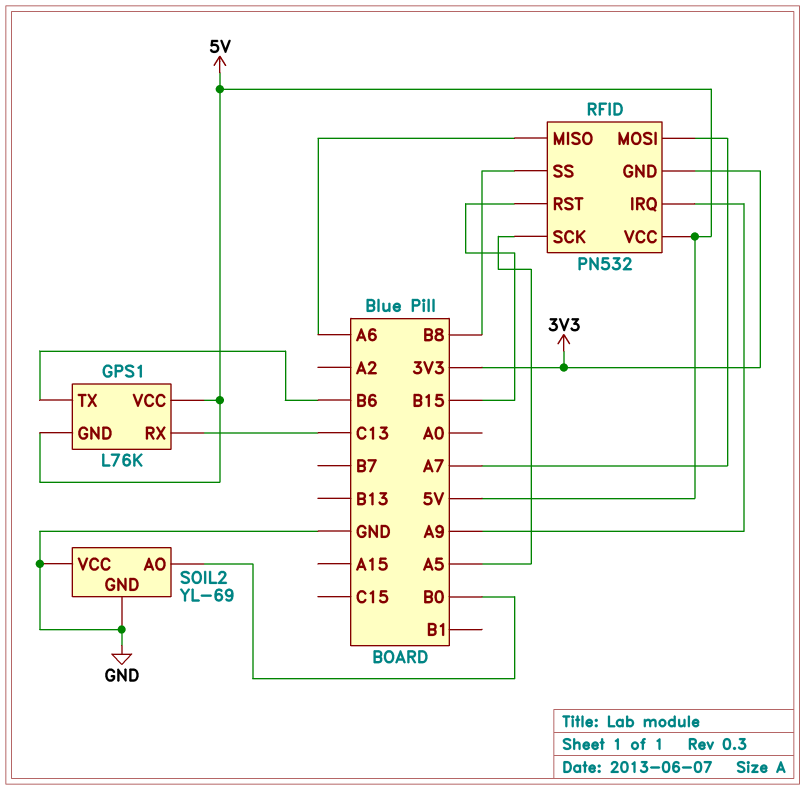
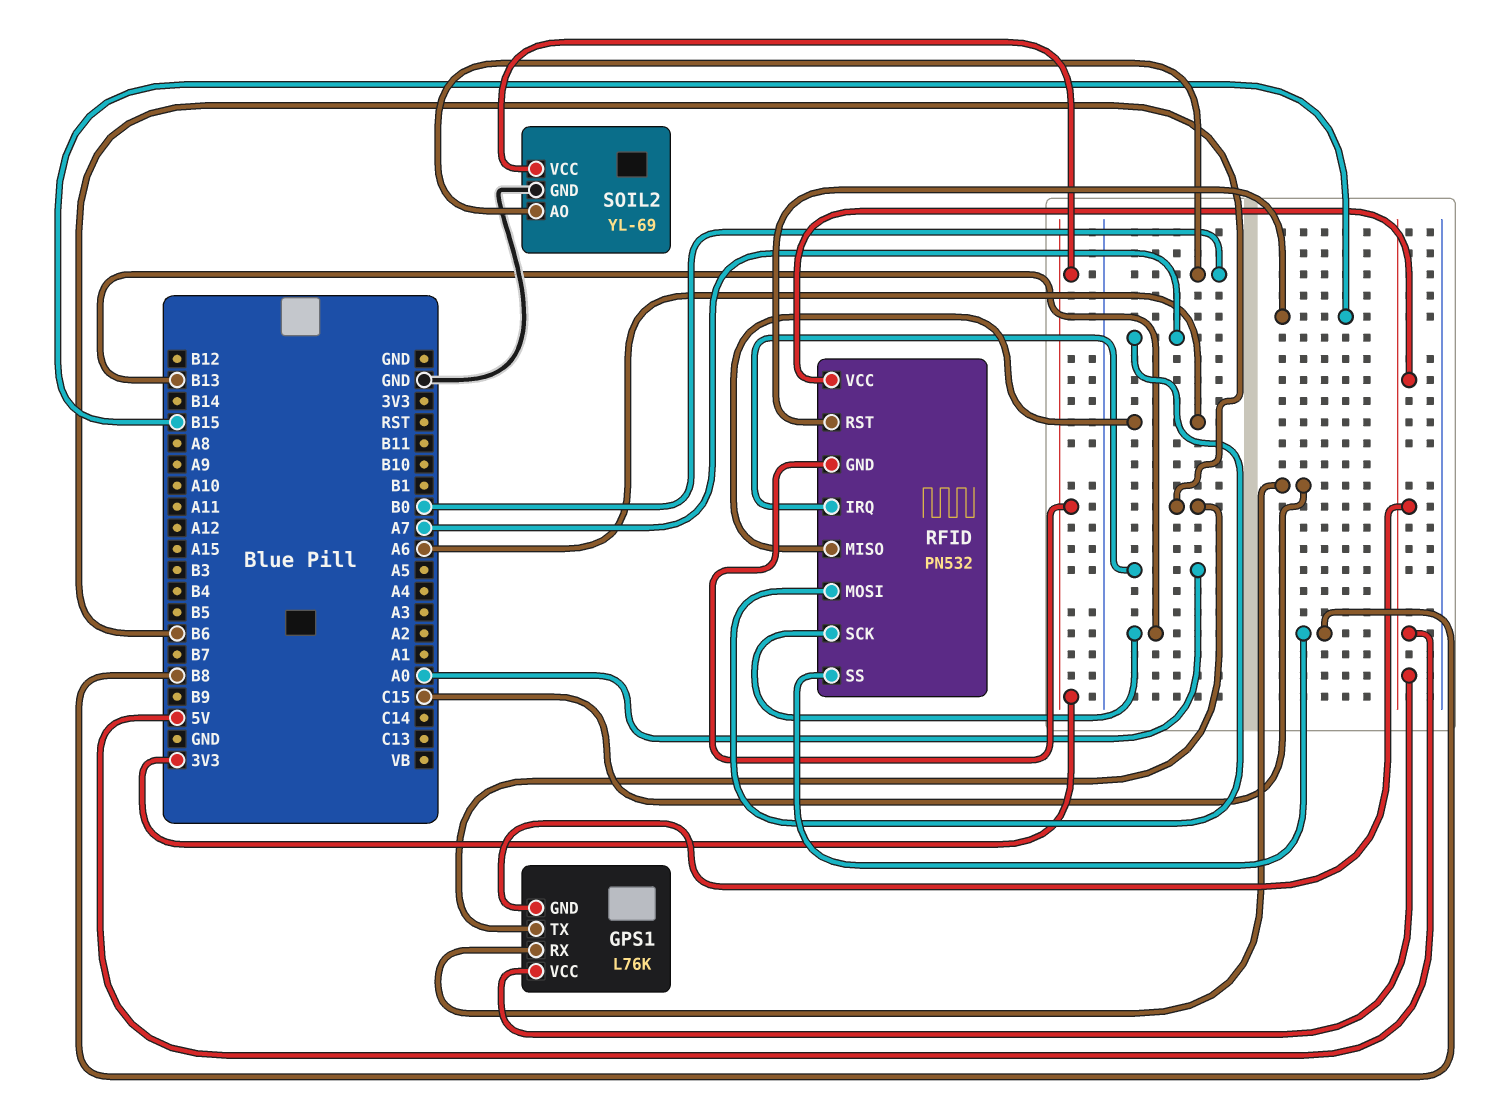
GPS1 pin RX: C13 -> C15
RFID pin IRQ: A9 -> A0
RFID pin SCK: A5 -> B13
SOIL2 pin VCC: GND -> 3V3

